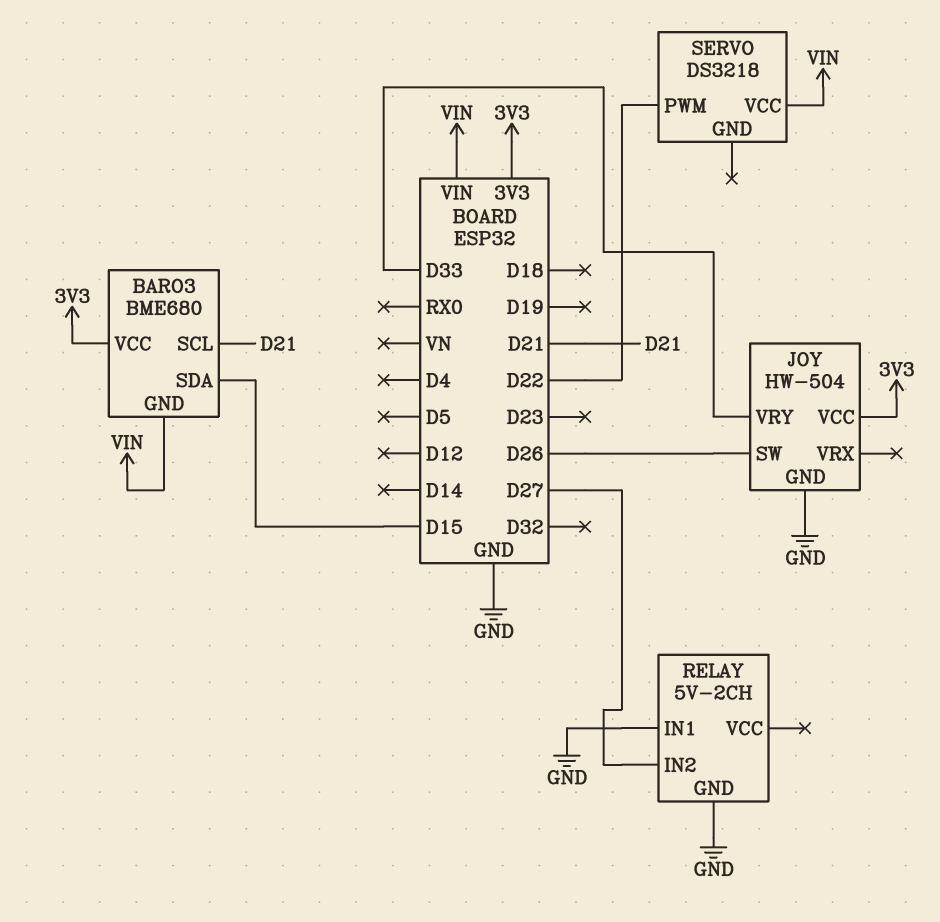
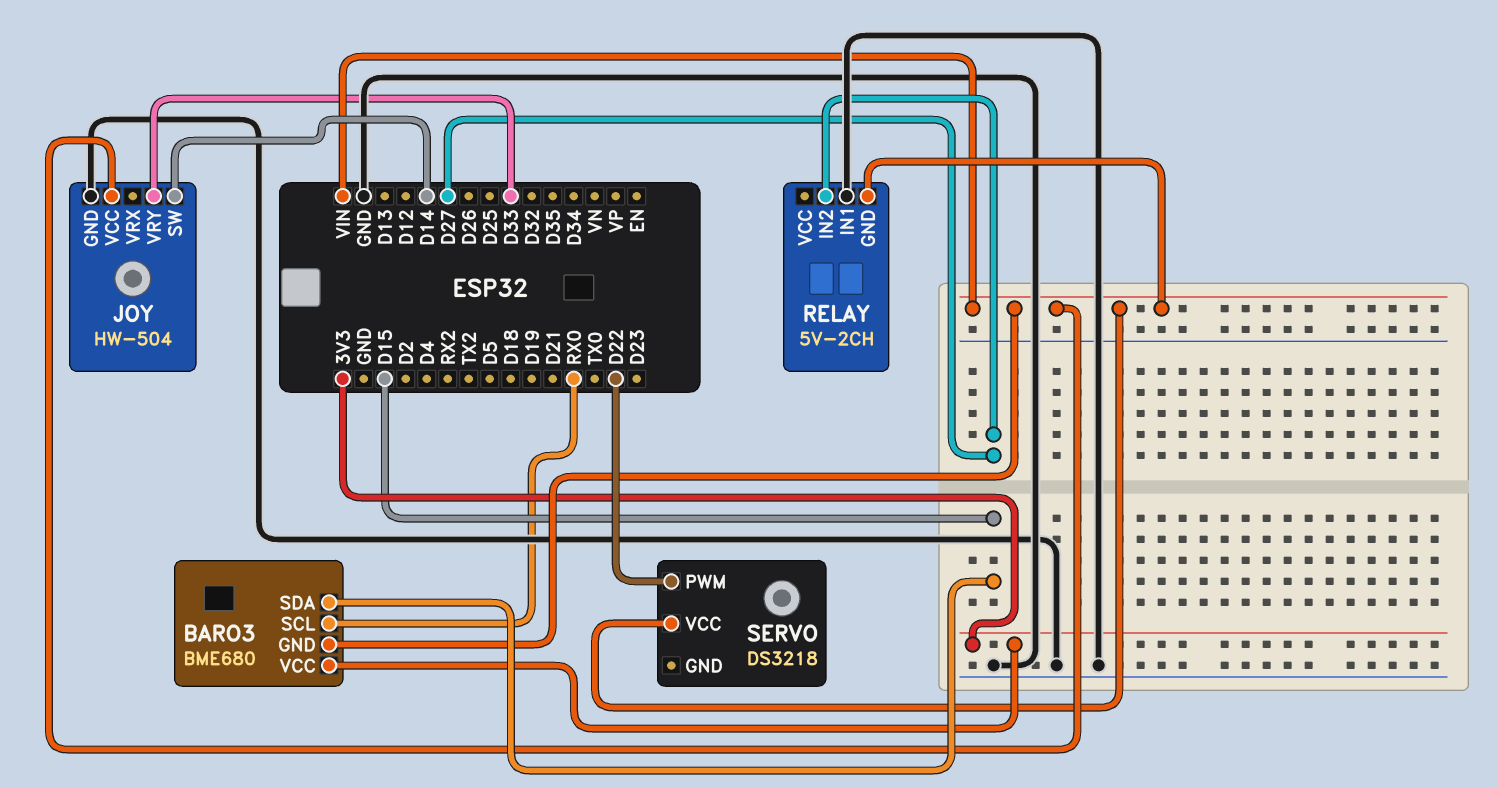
BARO3 pin SCL: D21 -> RX0
JOY pin SW: D26 -> D14
JOY pin VCC: 3V3 -> VIN
RELAY pin GND: GND -> VIN

